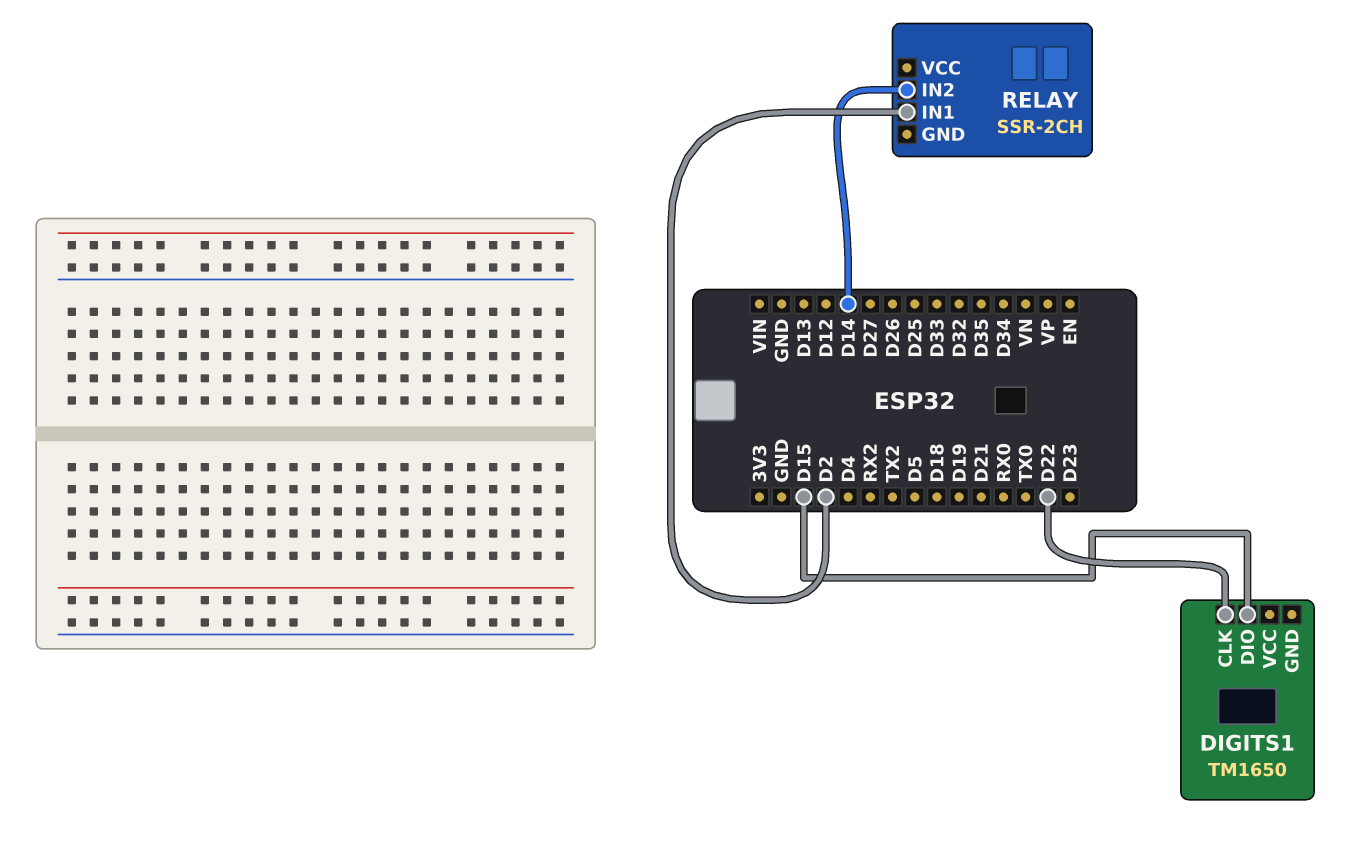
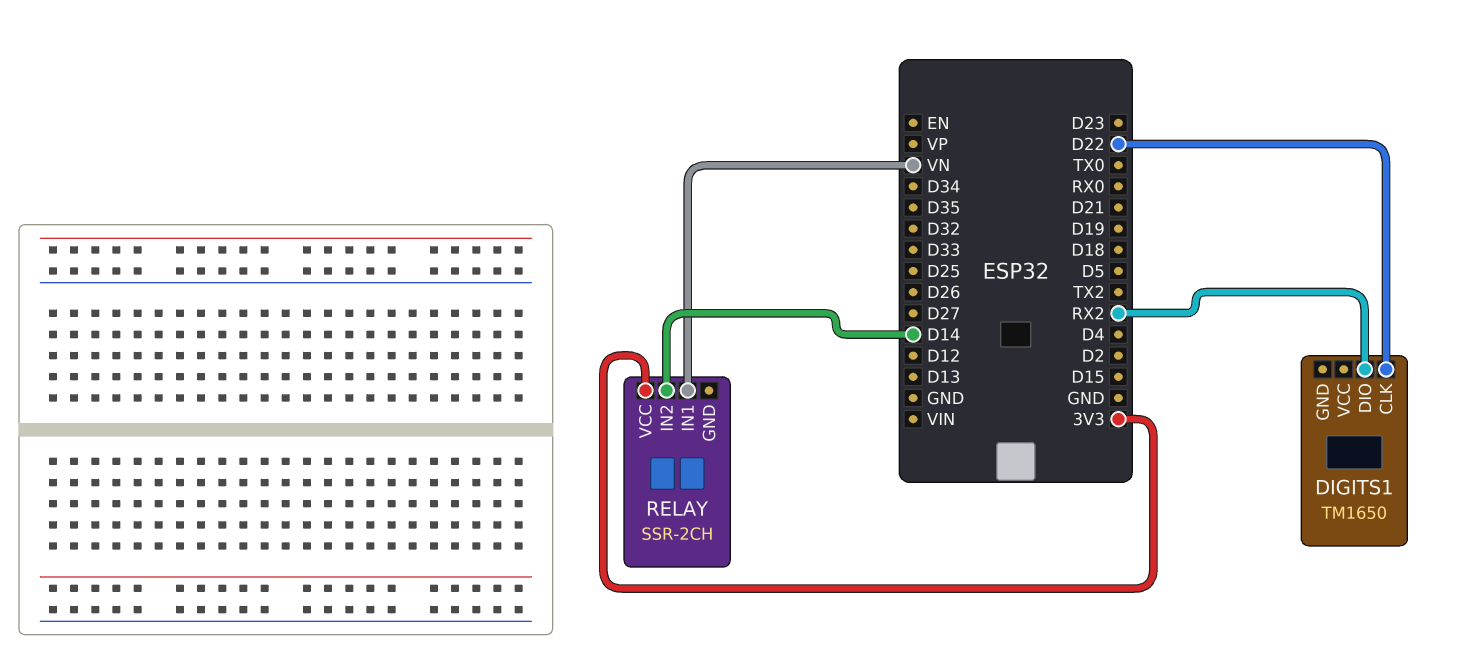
DIGITS1 pin DIO: D15 -> RX2
RELAY pin IN1: D2 -> VN
RELAY pin VCC: none -> 3V3

